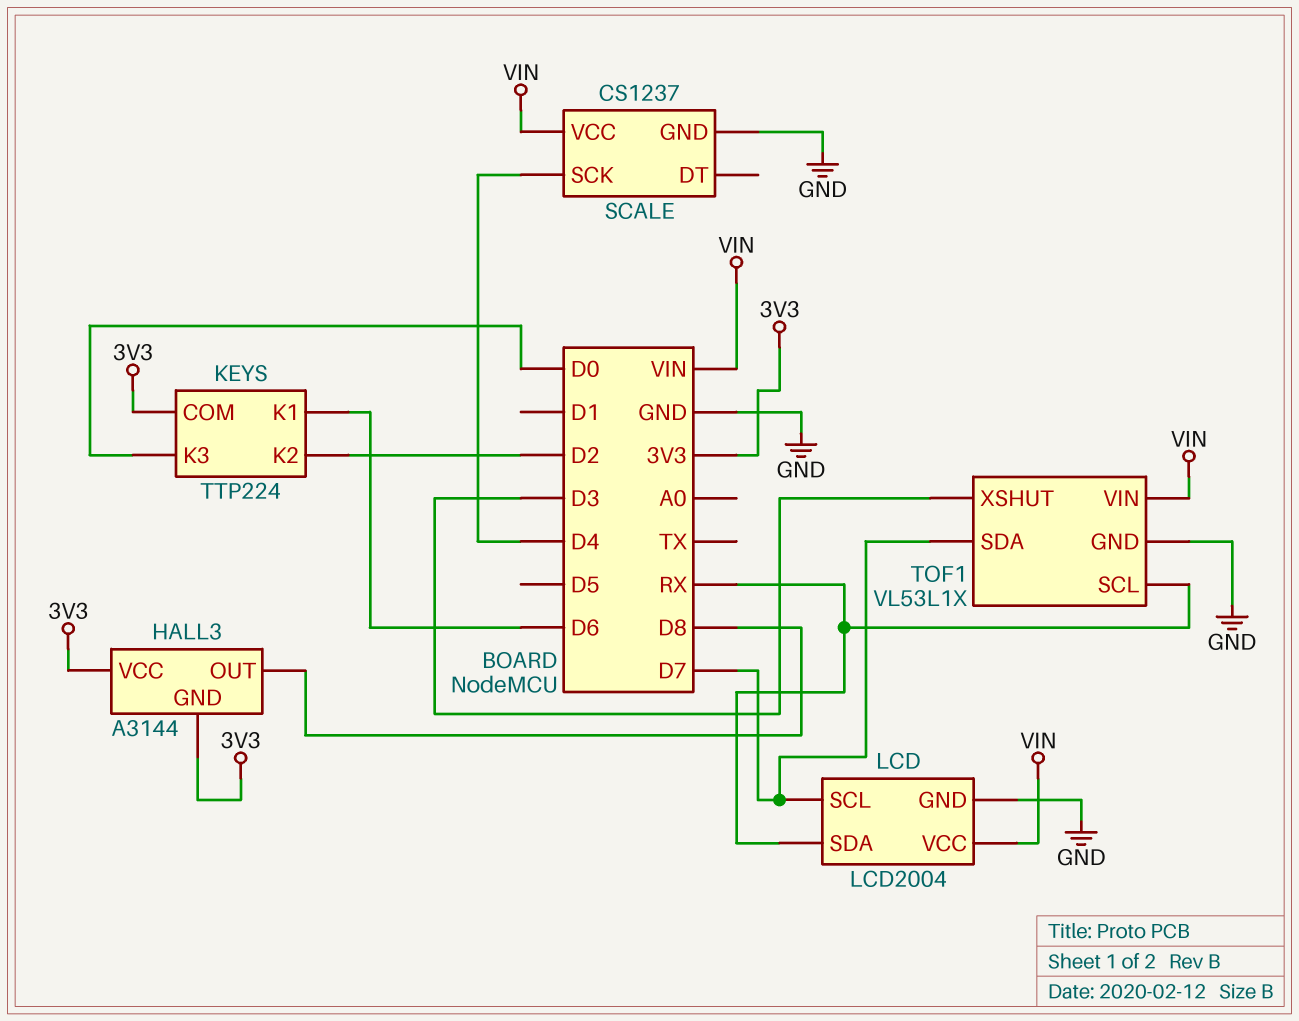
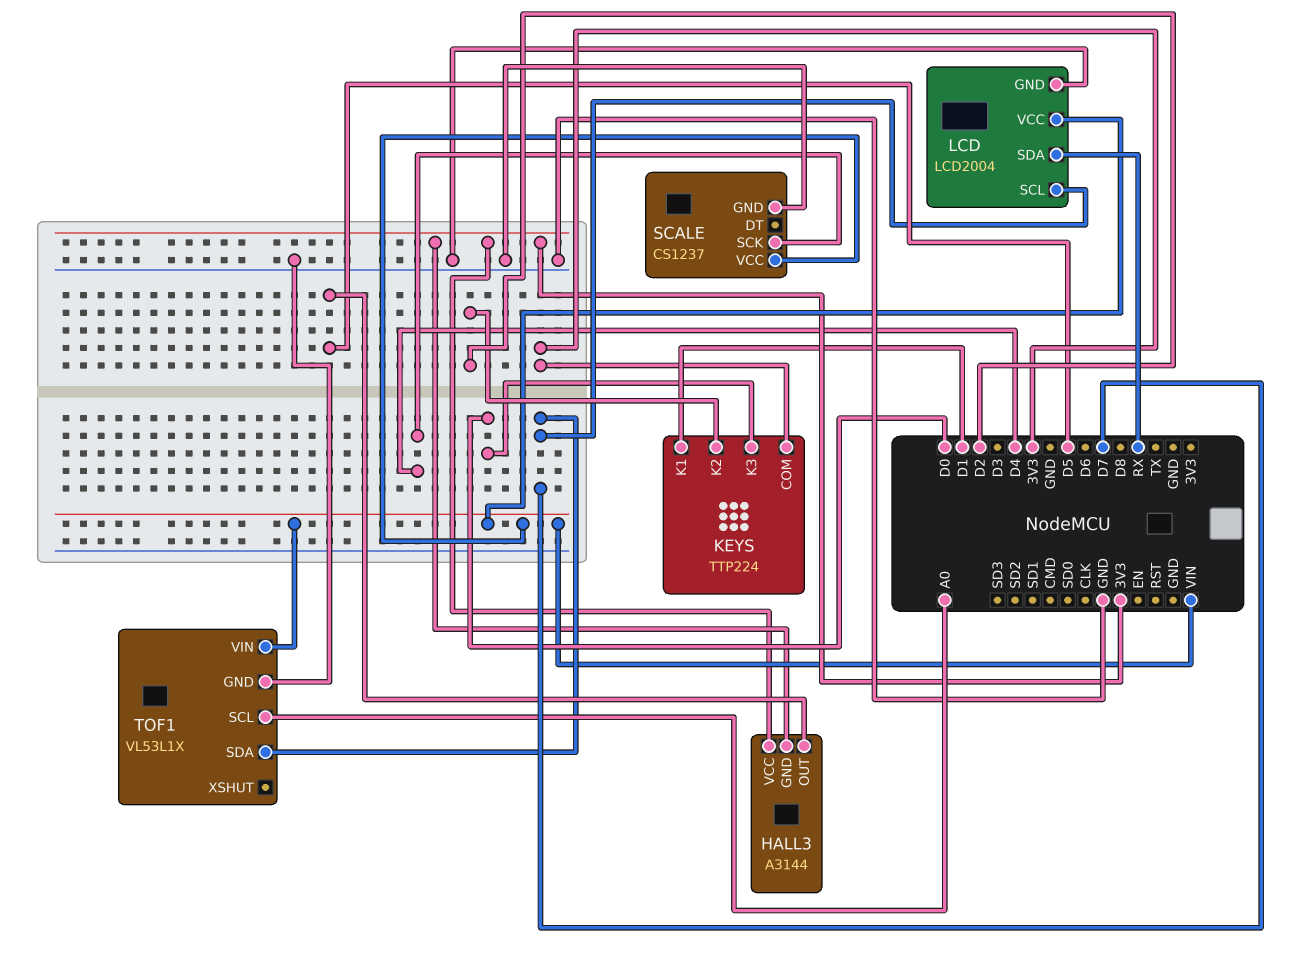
HALL3 pin OUT: D8 -> D5
KEYS pin K1: D6 -> D1
TOF1 pin SCL: RX -> A0
TOF1 pin XSHUT: D3 -> none

